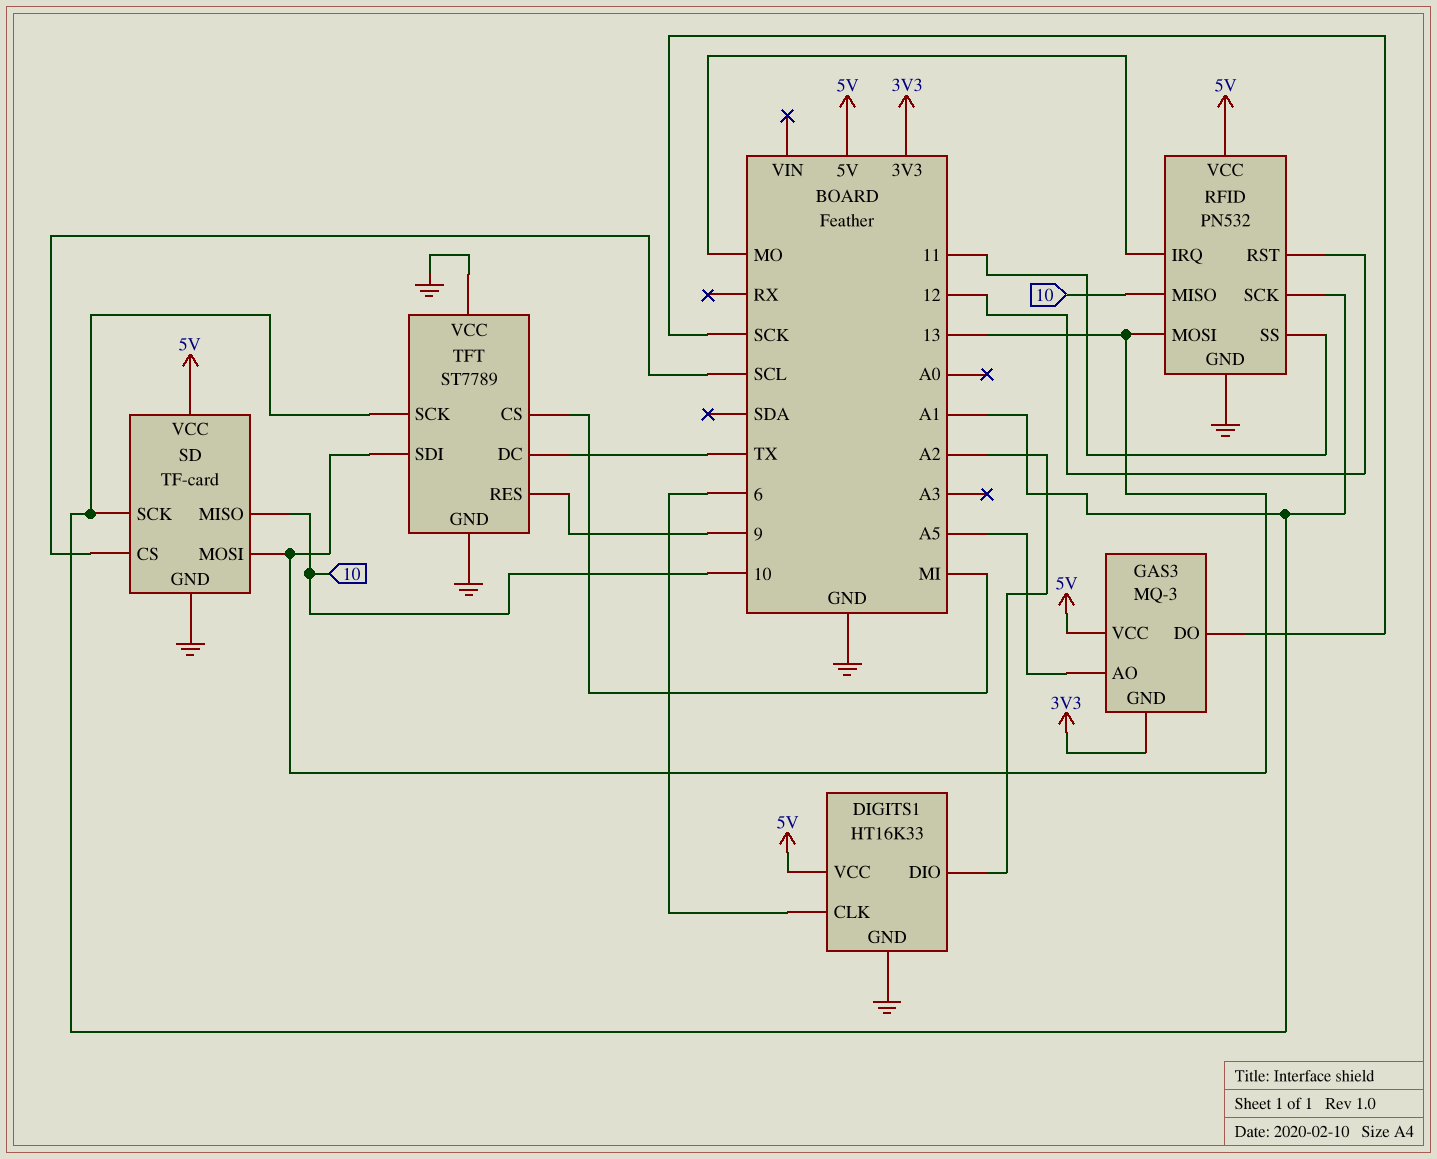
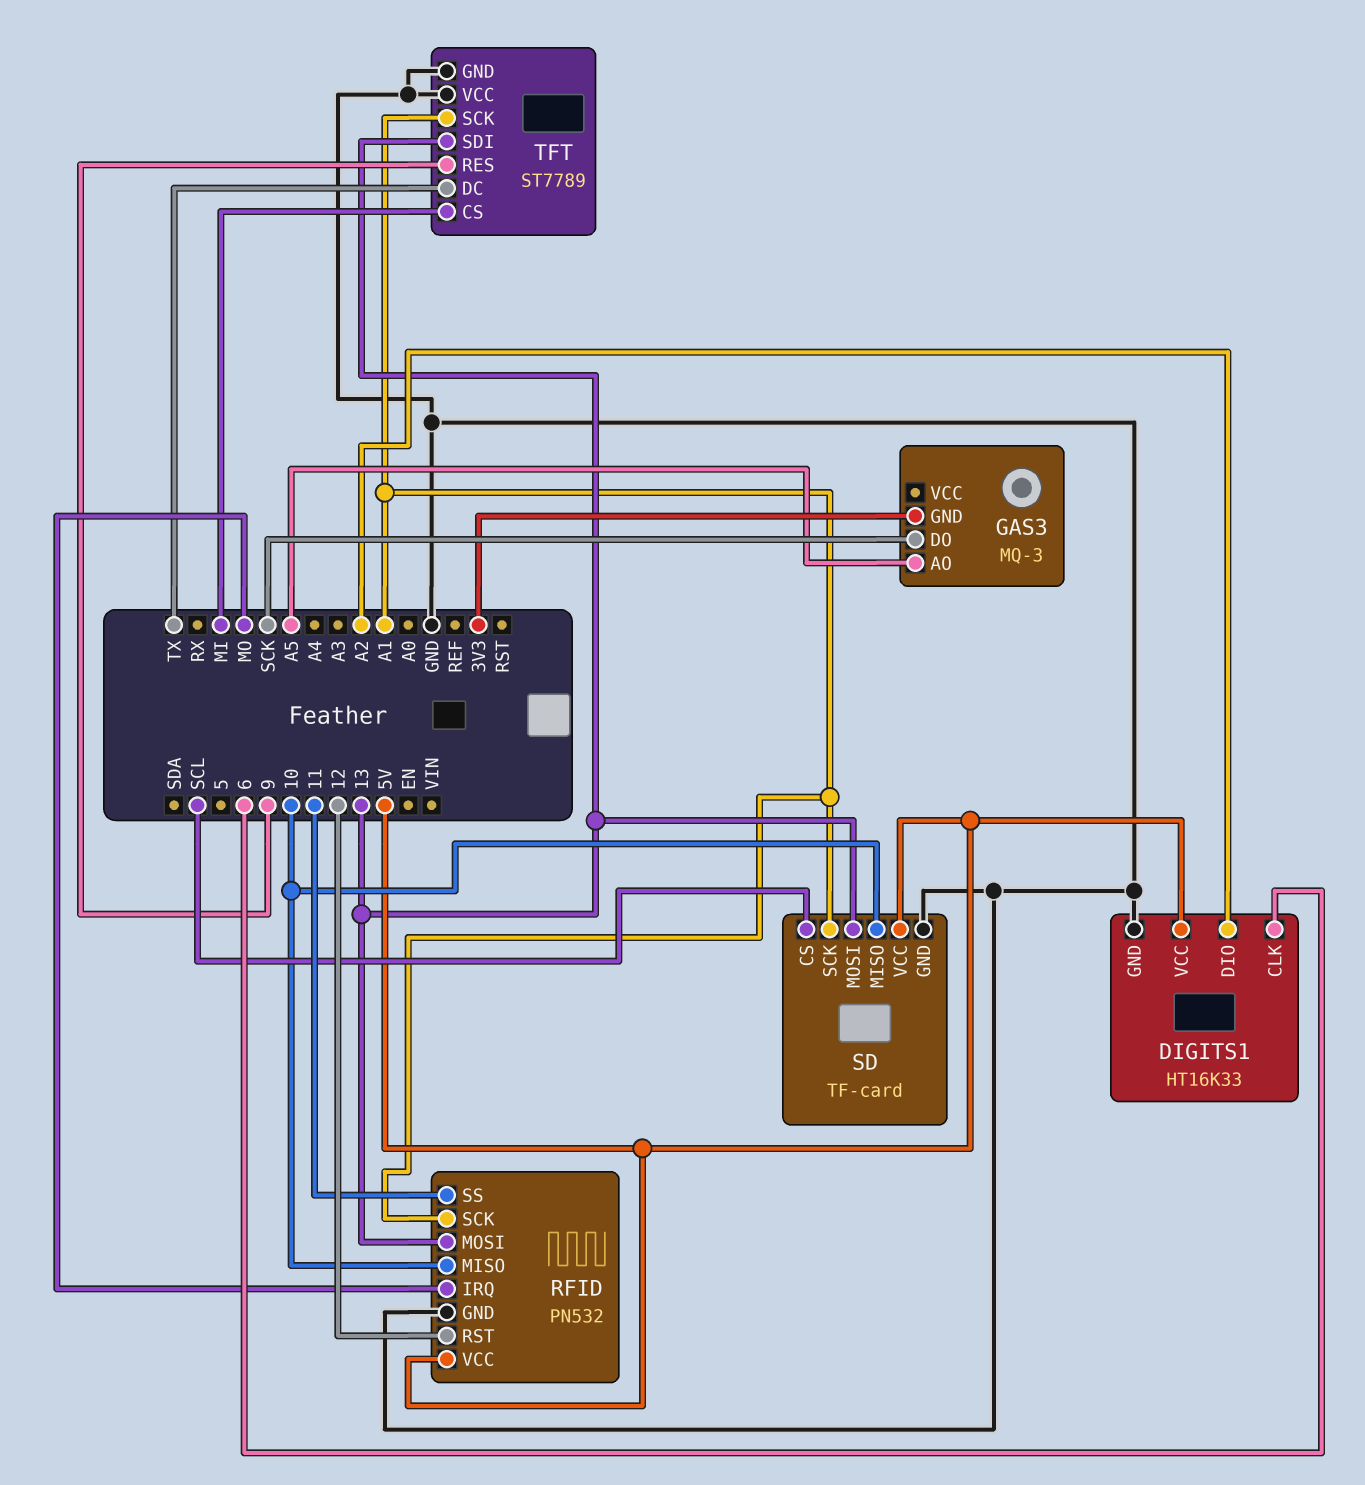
GAS3 pin VCC: 5V -> none

